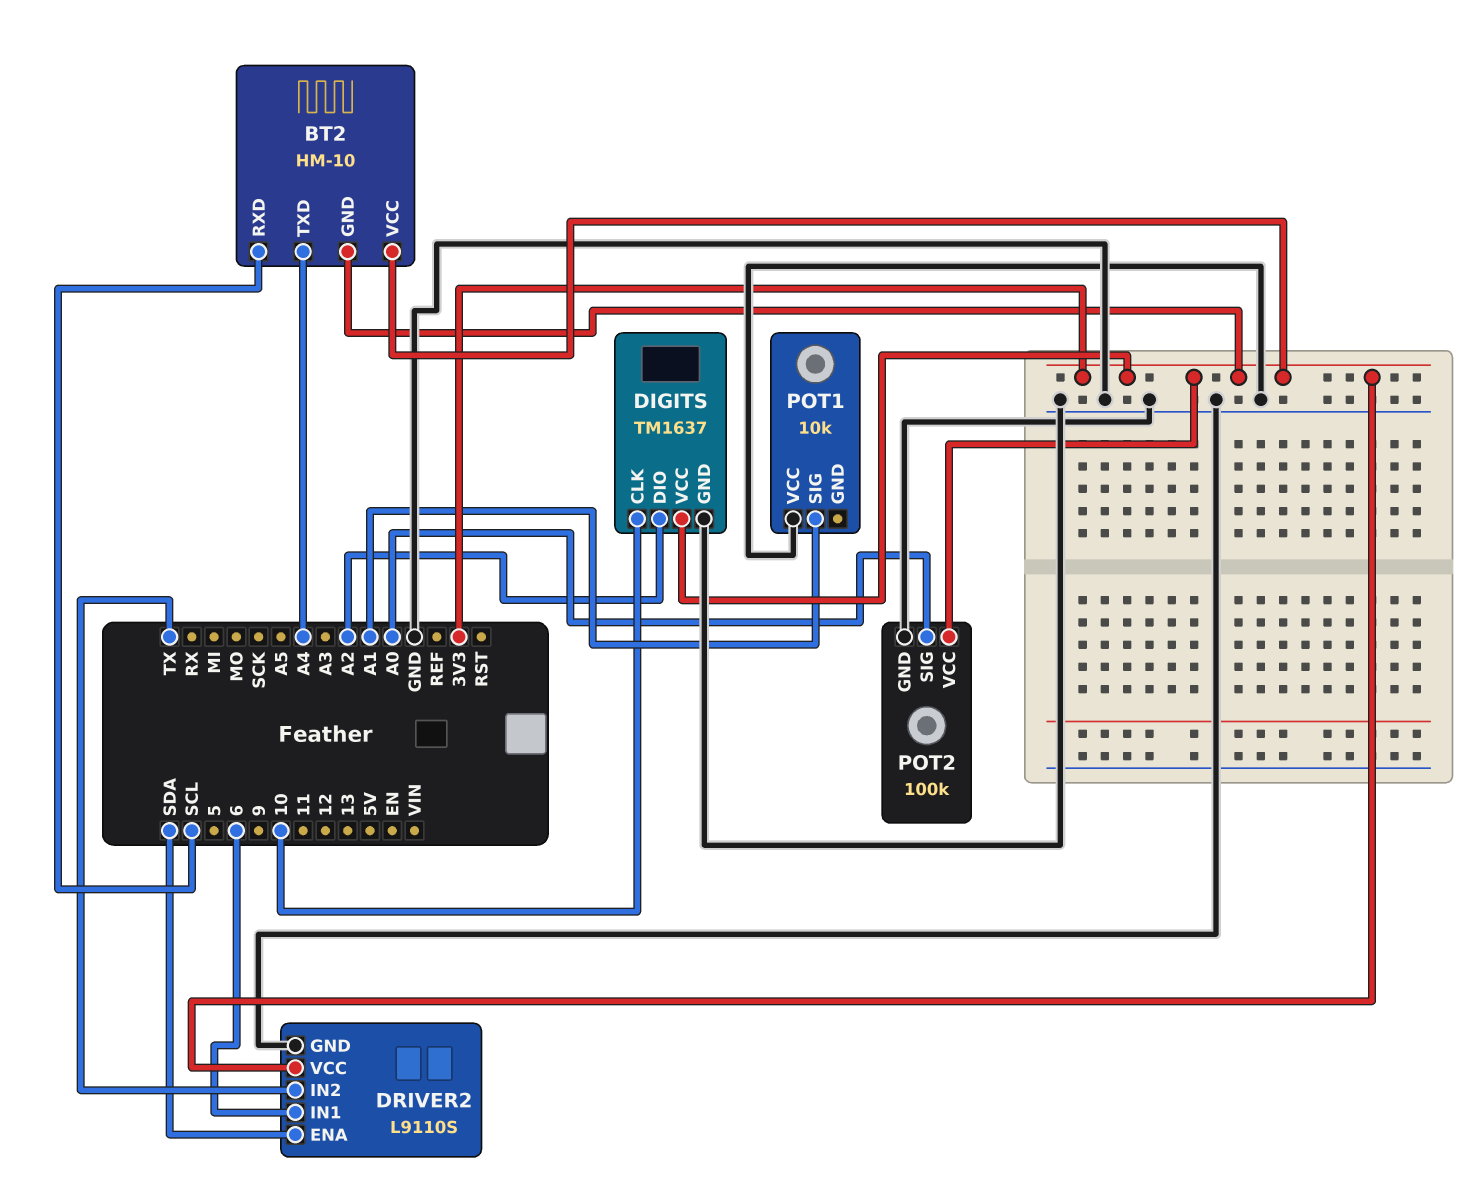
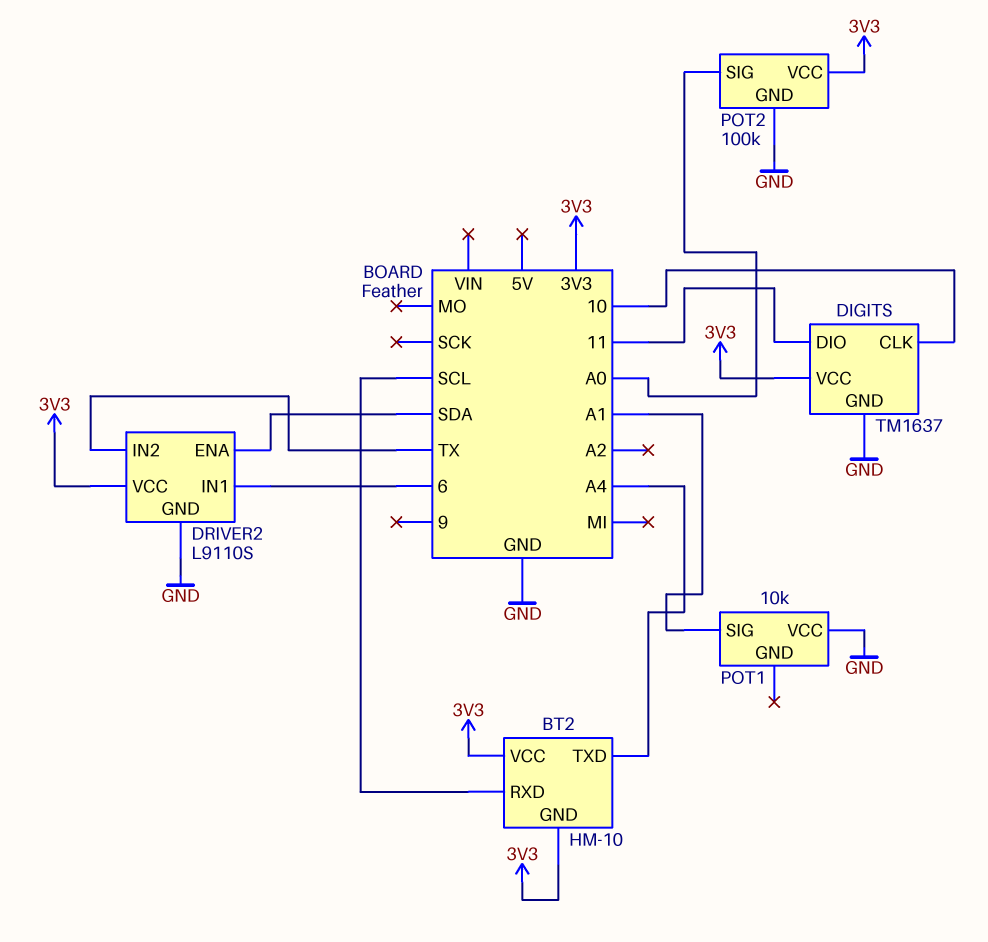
DIGITS pin DIO: A2 -> 11

